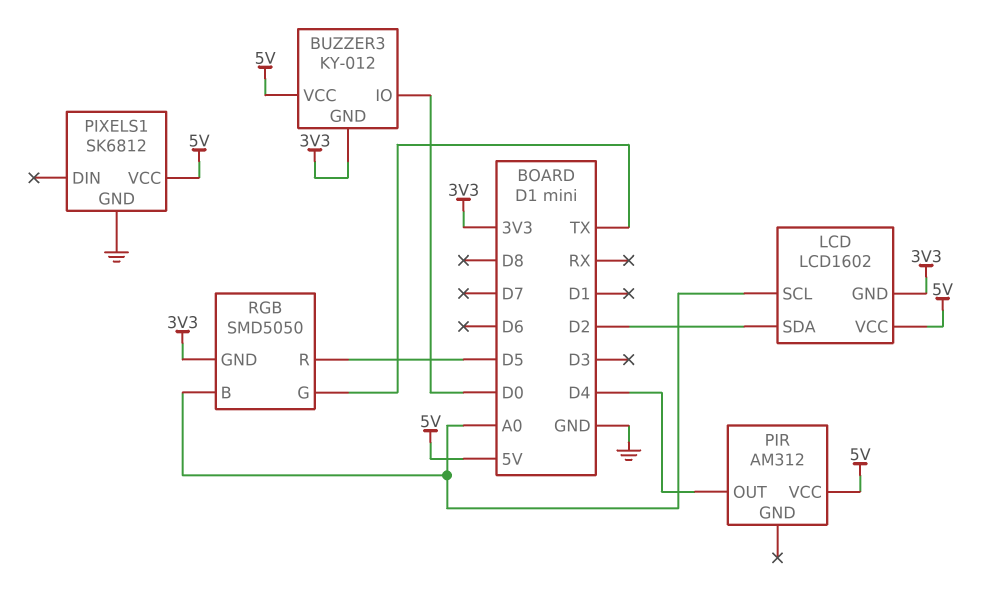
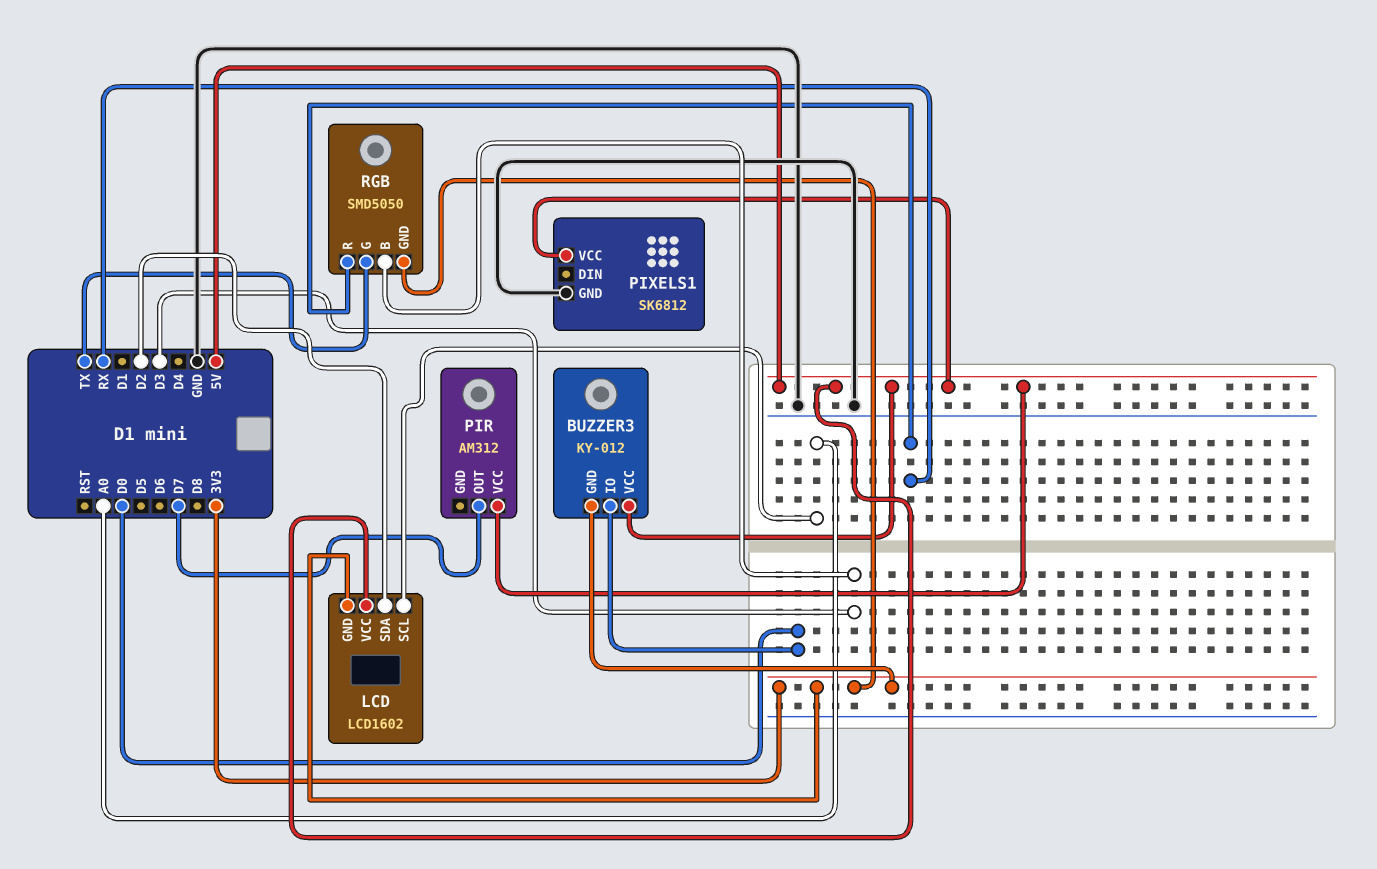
PIR pin OUT: D4 -> D7
RGB pin B: A0 -> D3
RGB pin R: D5 -> RX

